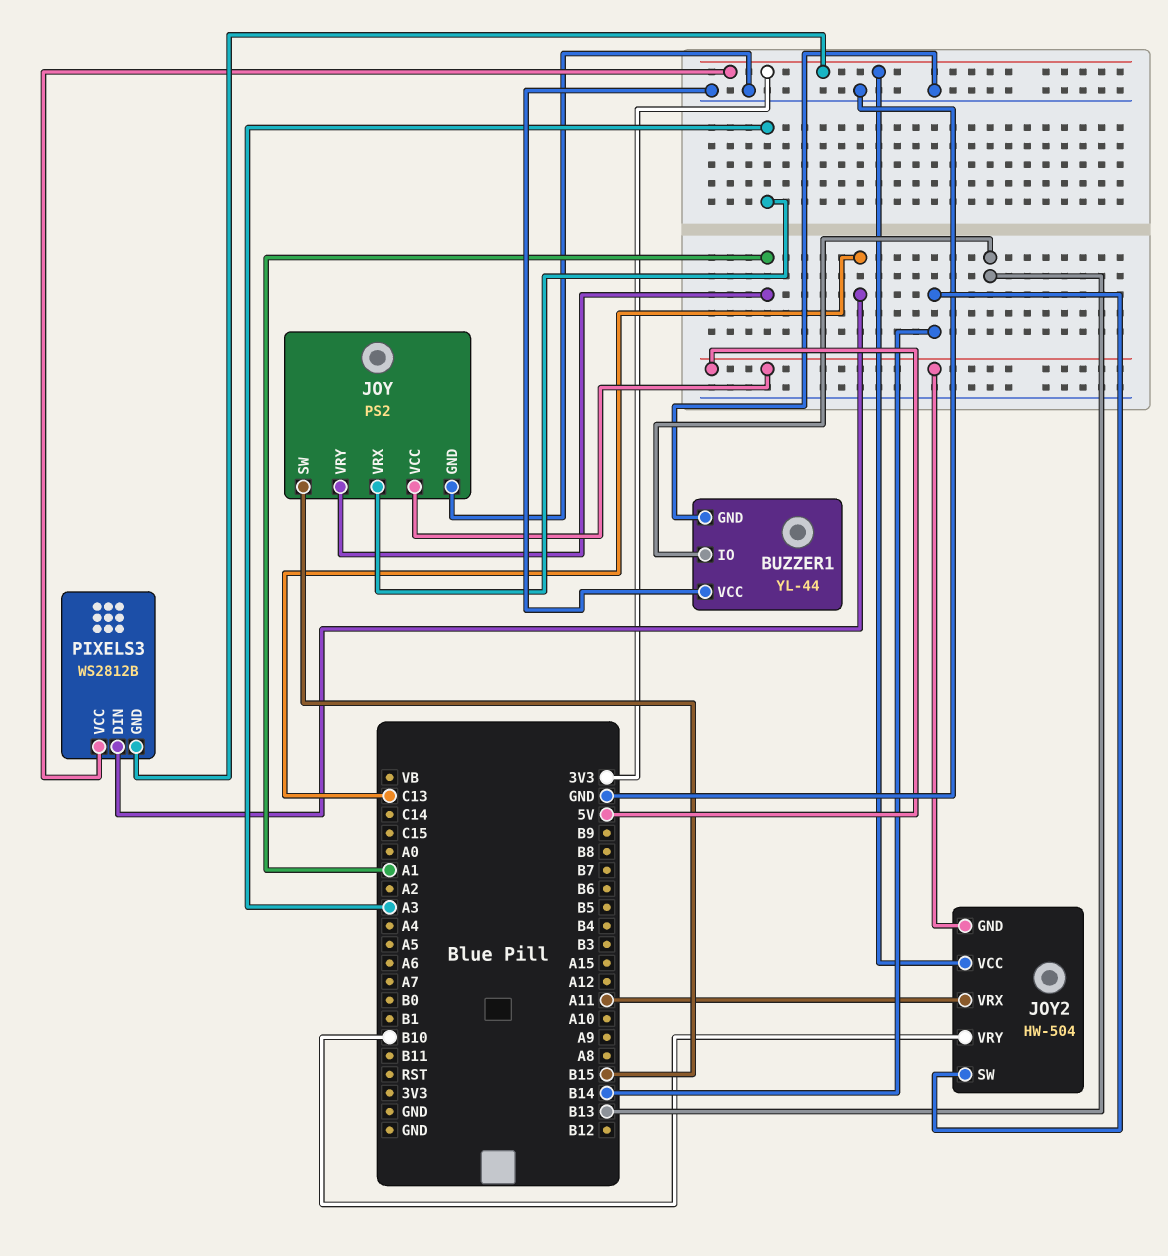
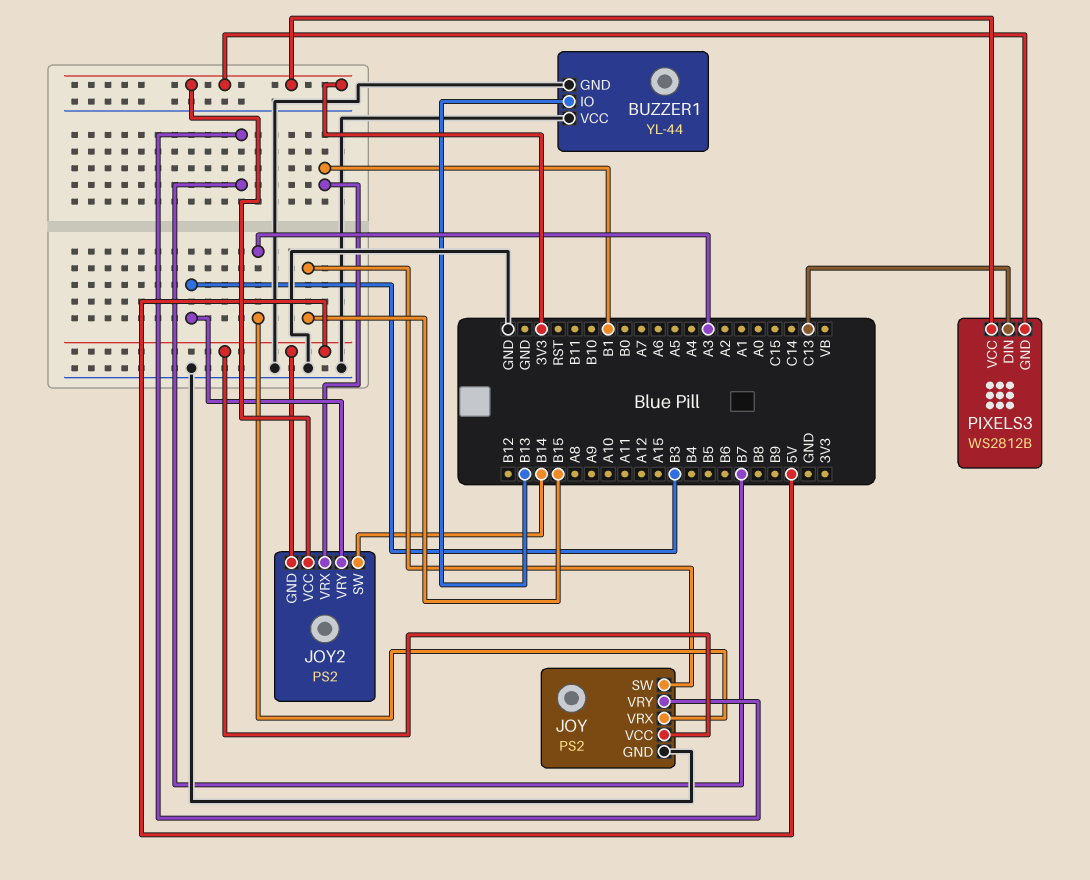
JOY pin VRY: A1 -> B7
JOY2: HW-504 -> PS2
JOY2 pin VRX: A11 -> B1
JOY2 pin VRY: B10 -> B3

